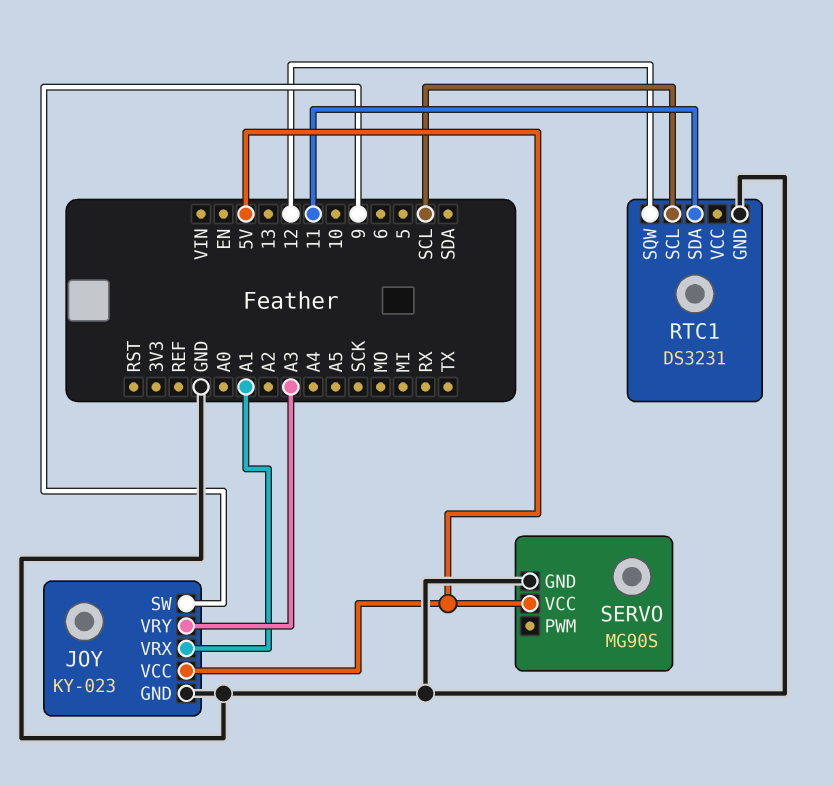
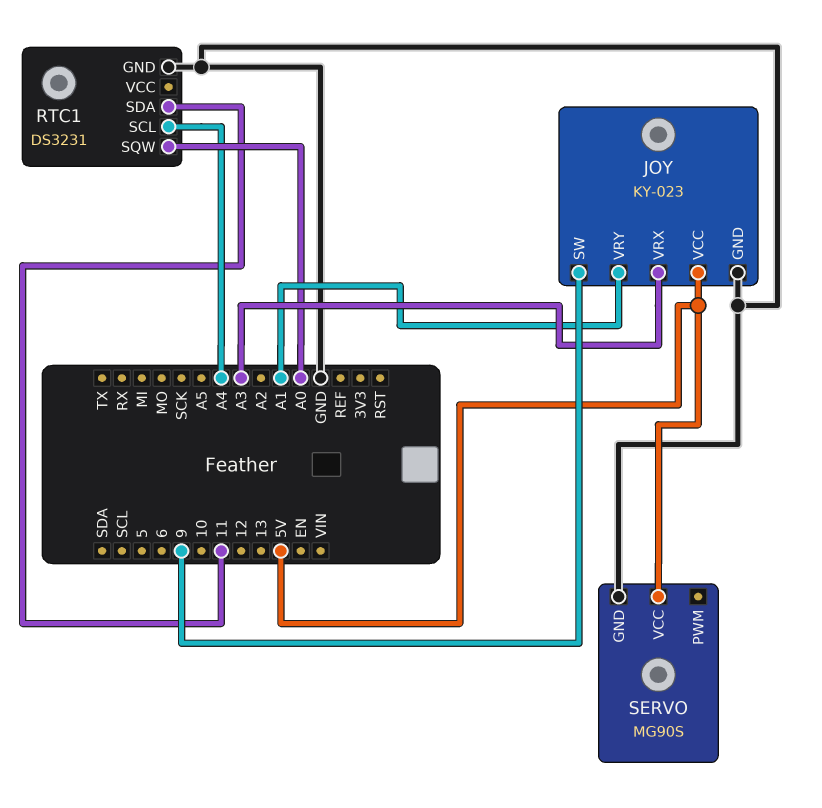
JOY pin VRX: A1 -> A3
JOY pin VRY: A3 -> A1
RTC1 pin SCL: SCL -> A4
RTC1 pin SQW: 12 -> A0

